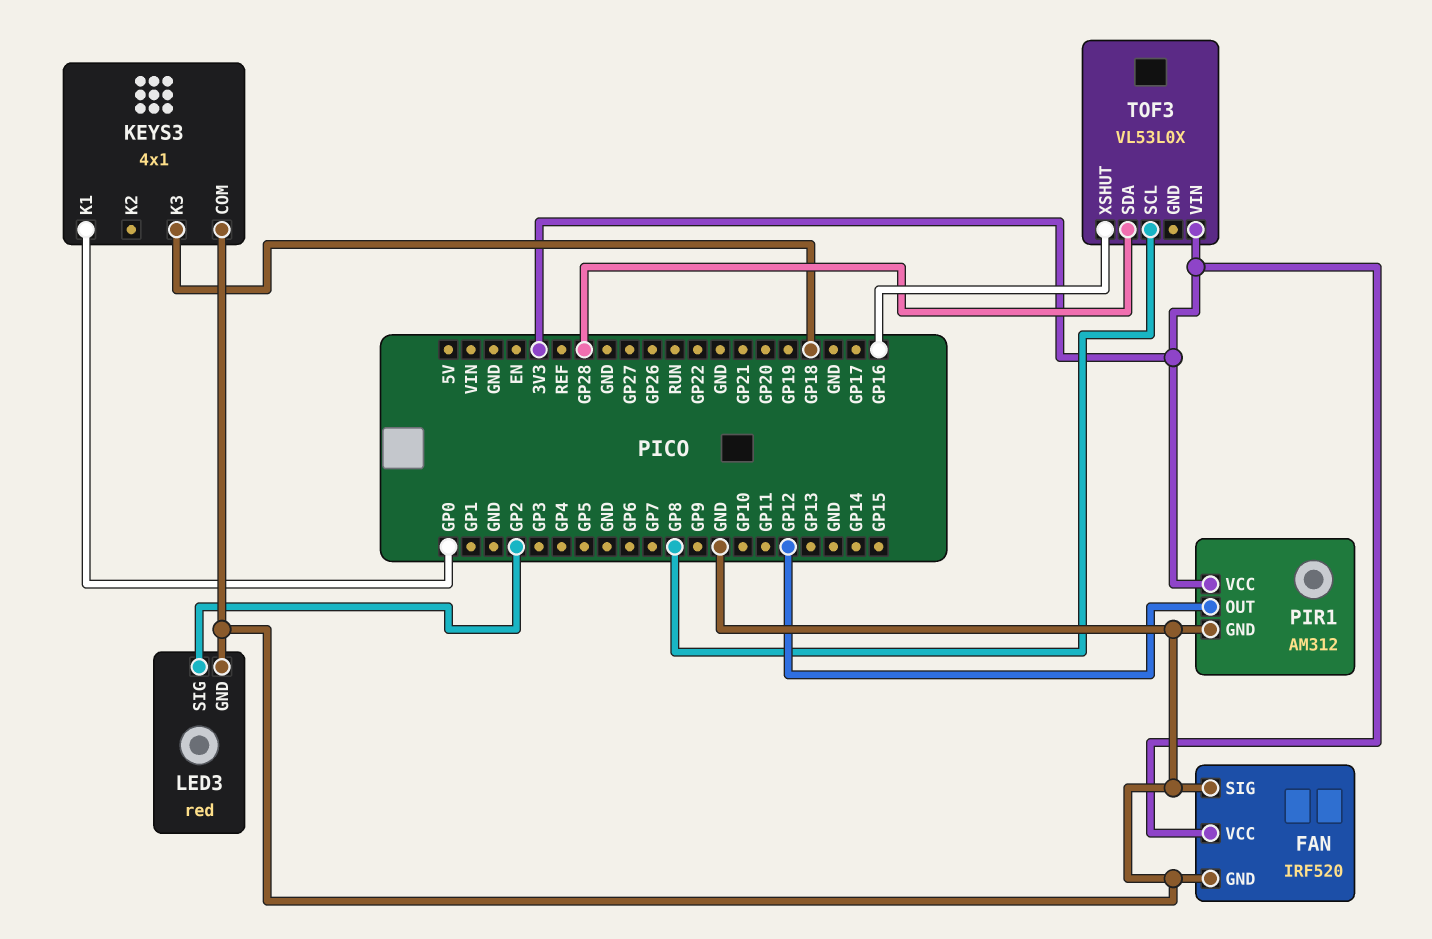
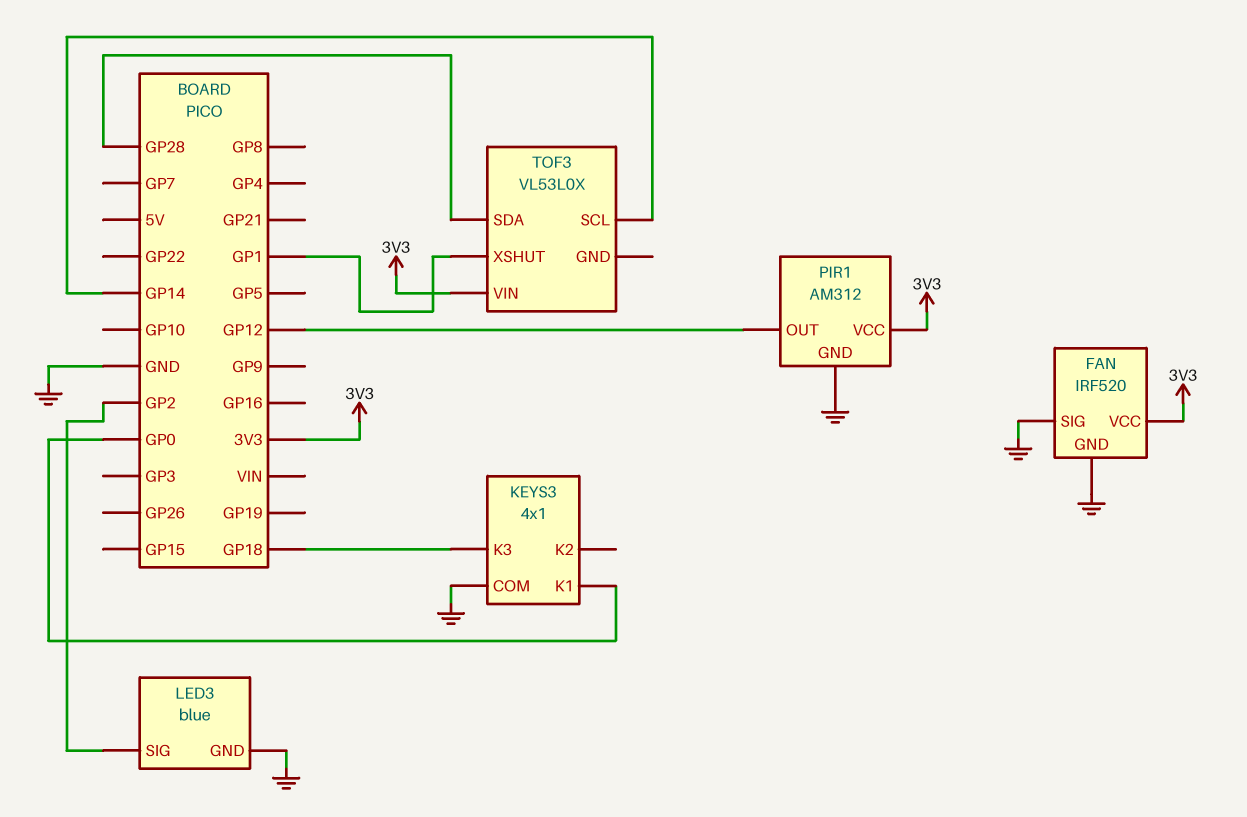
LED3: red -> blue
TOF3 pin SCL: GP8 -> GP14
TOF3 pin XSHUT: GP16 -> GP1

